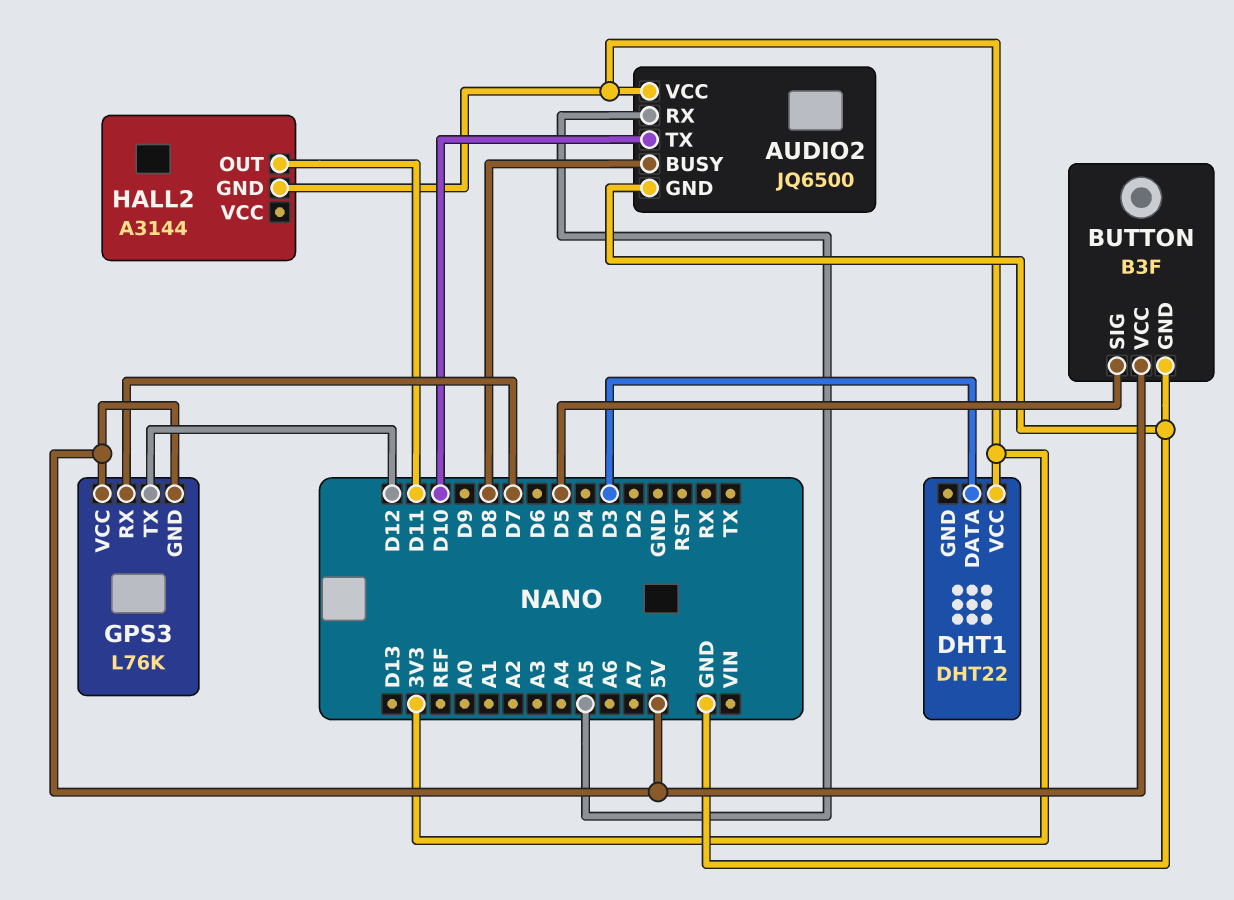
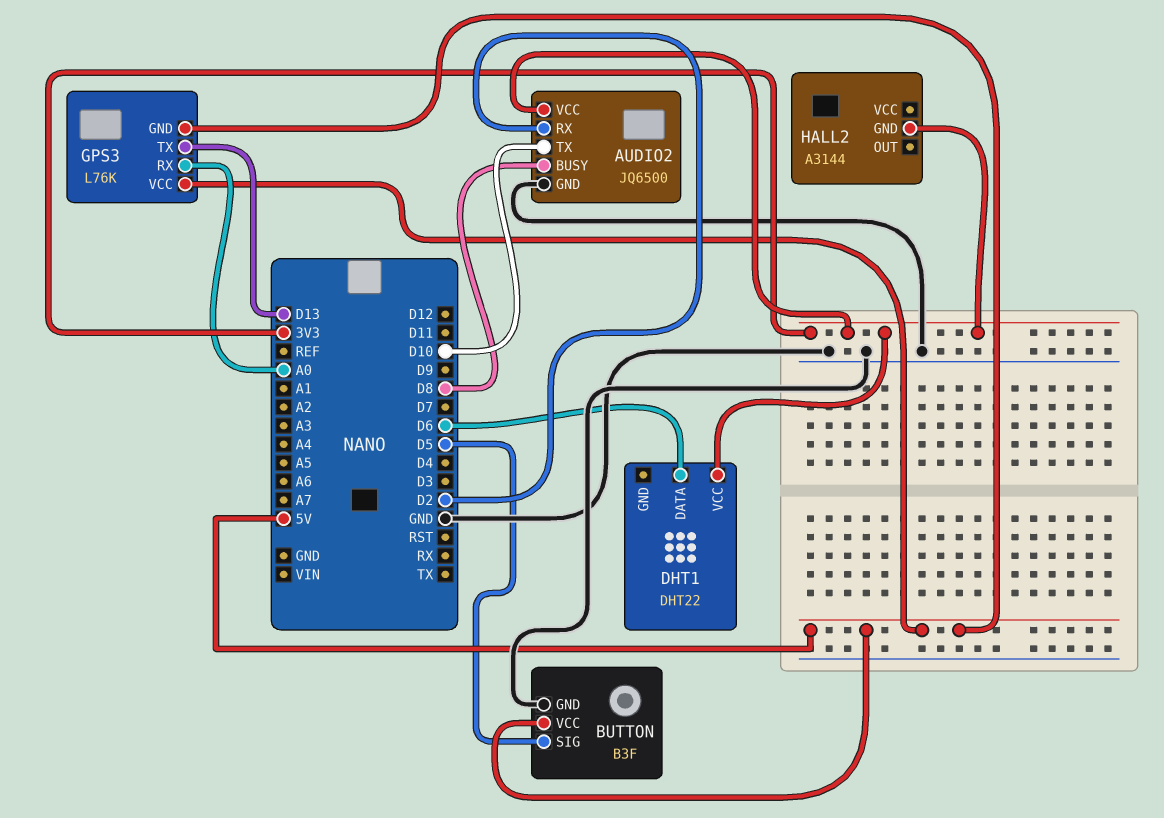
AUDIO2 pin RX: A5 -> D2
DHT1 pin DATA: D3 -> D6
GPS3 pin RX: D7 -> A0
GPS3 pin TX: D12 -> D13
HALL2 pin OUT: D11 -> none

